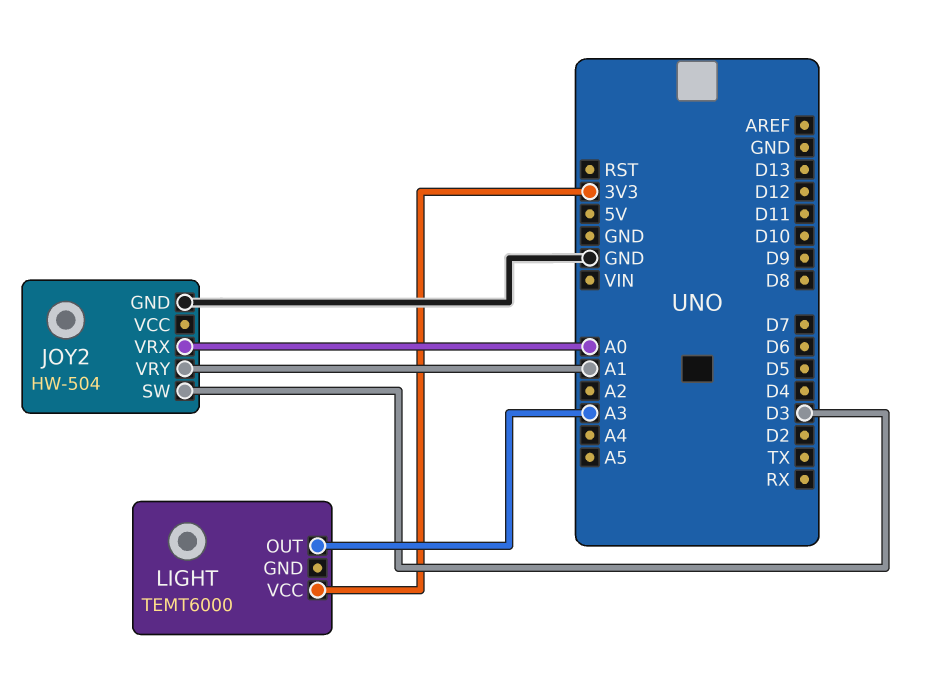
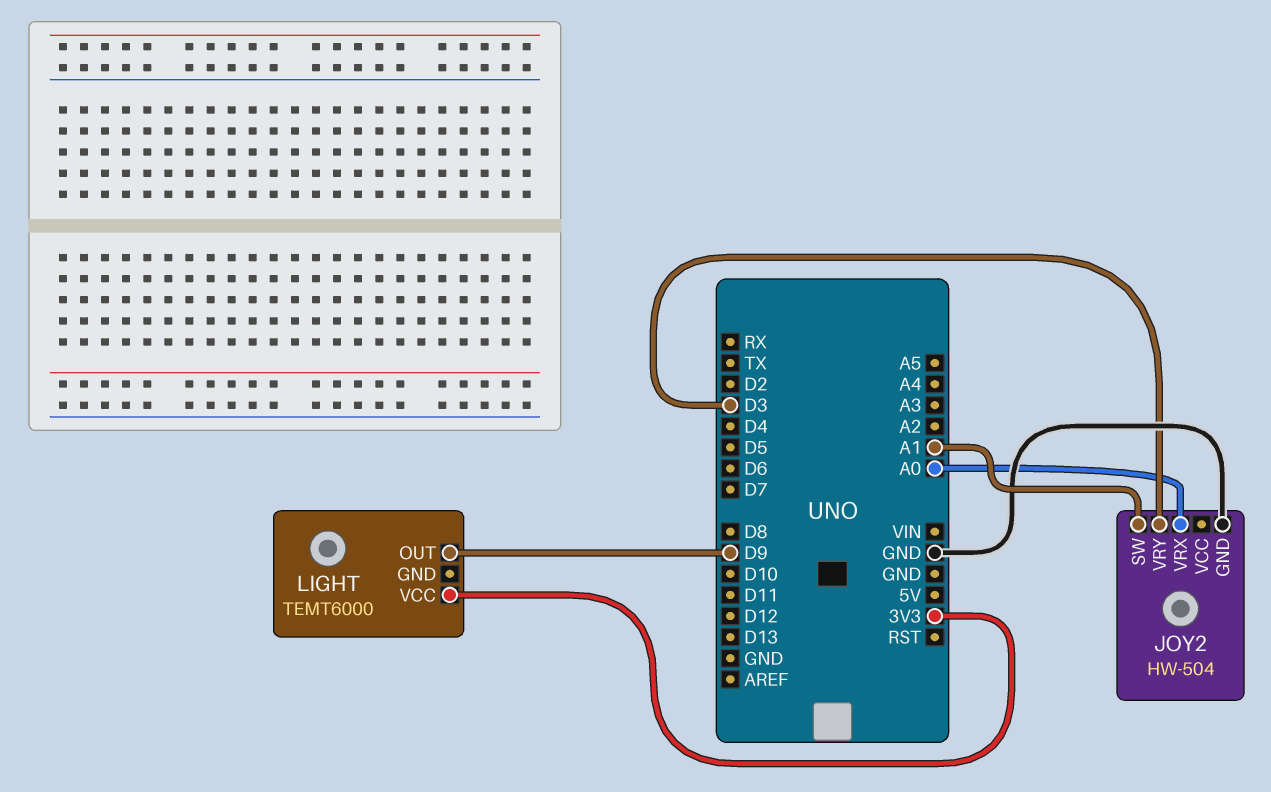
JOY2 pin SW: D3 -> A1
JOY2 pin VRY: A1 -> D3
LIGHT pin OUT: A3 -> D9

